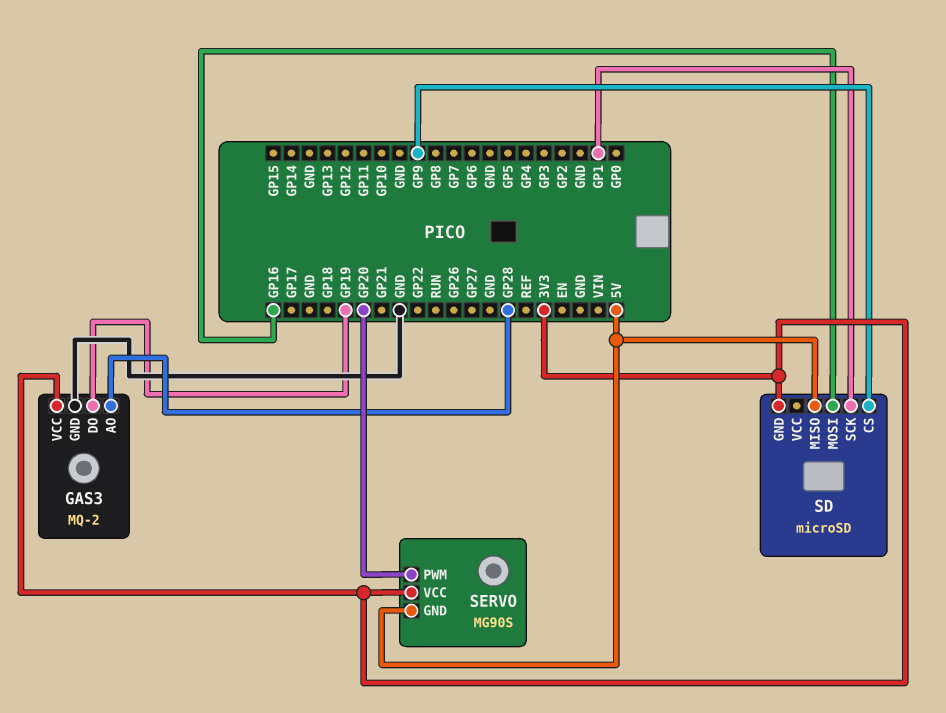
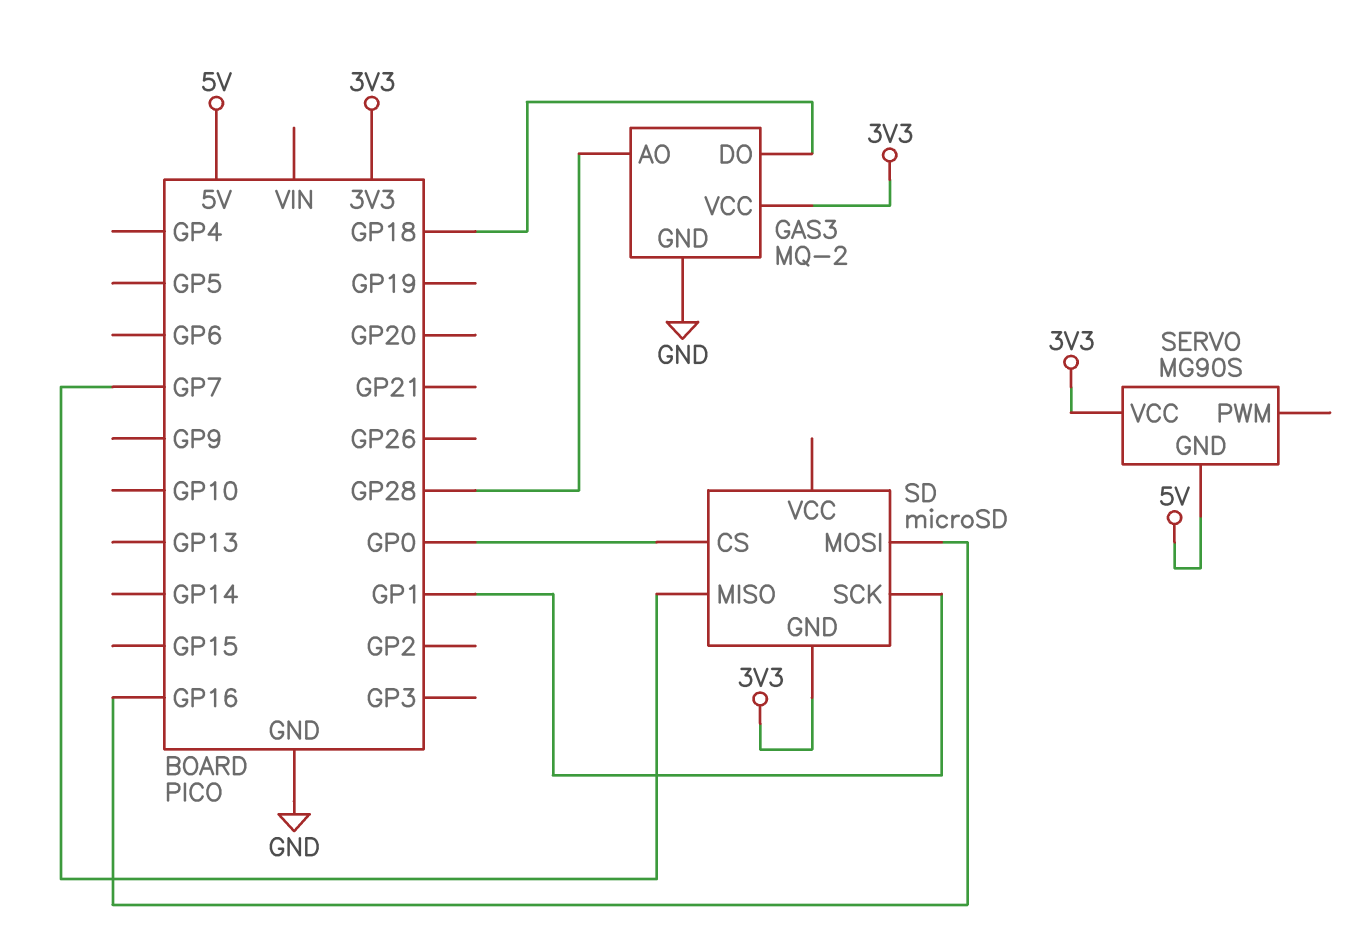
GAS3 pin DO: GP19 -> GP18
SD pin CS: GP9 -> GP0
SD pin MISO: 5V -> GP7
SERVO pin PWM: GP20 -> none

